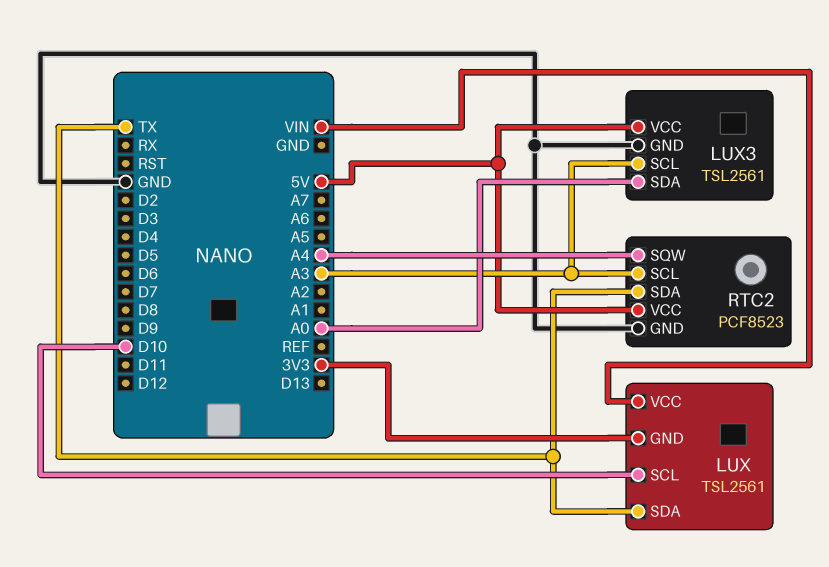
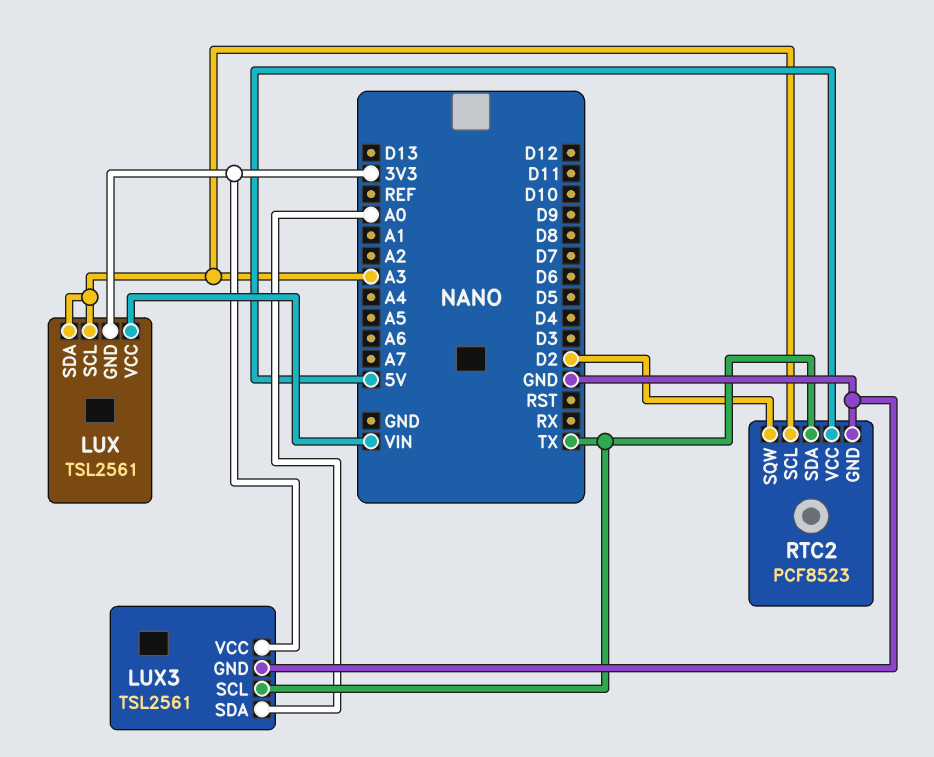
LUX pin SCL: D10 -> A3
LUX pin SDA: TX -> A3
LUX3 pin SCL: A3 -> TX
LUX3 pin VCC: 5V -> 3V3
RTC2 pin SQW: A4 -> D2

